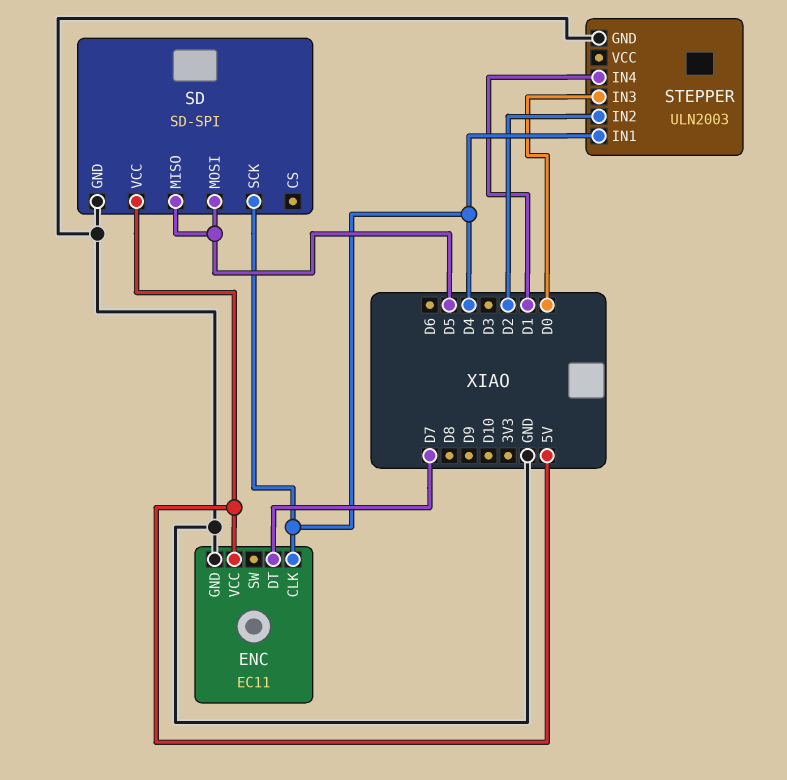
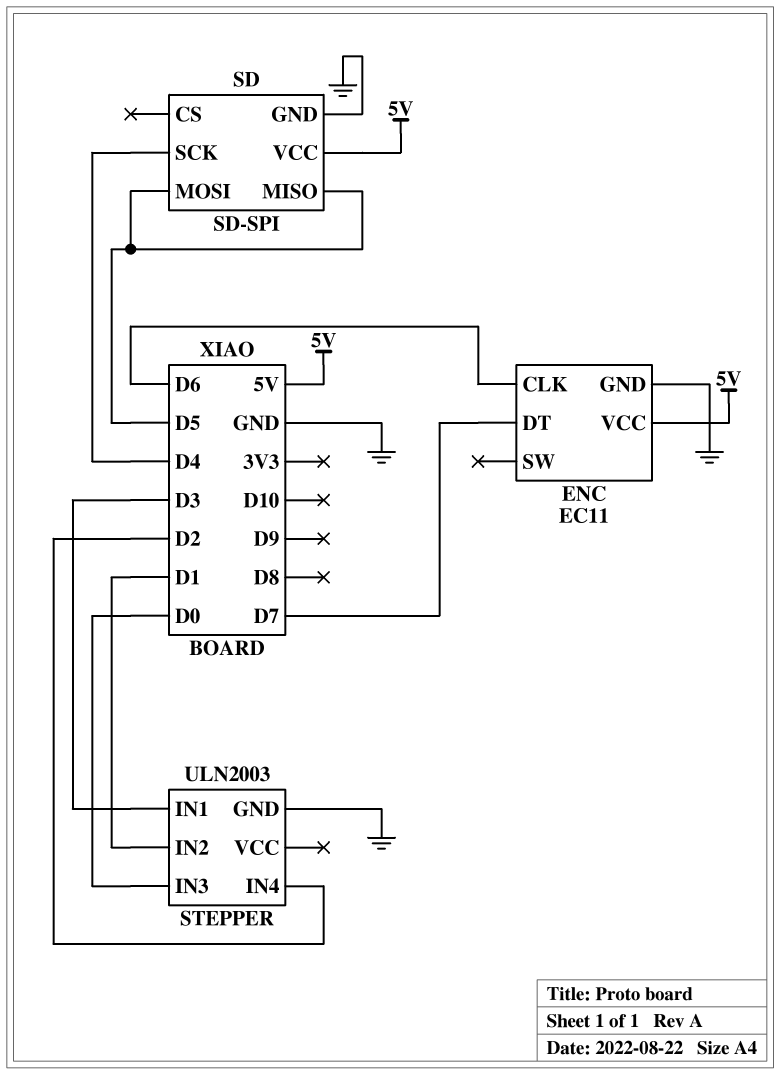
ENC pin CLK: D4 -> D6
STEPPER pin IN1: D4 -> D3
STEPPER pin IN2: D2 -> D1
STEPPER pin IN4: D1 -> D2

